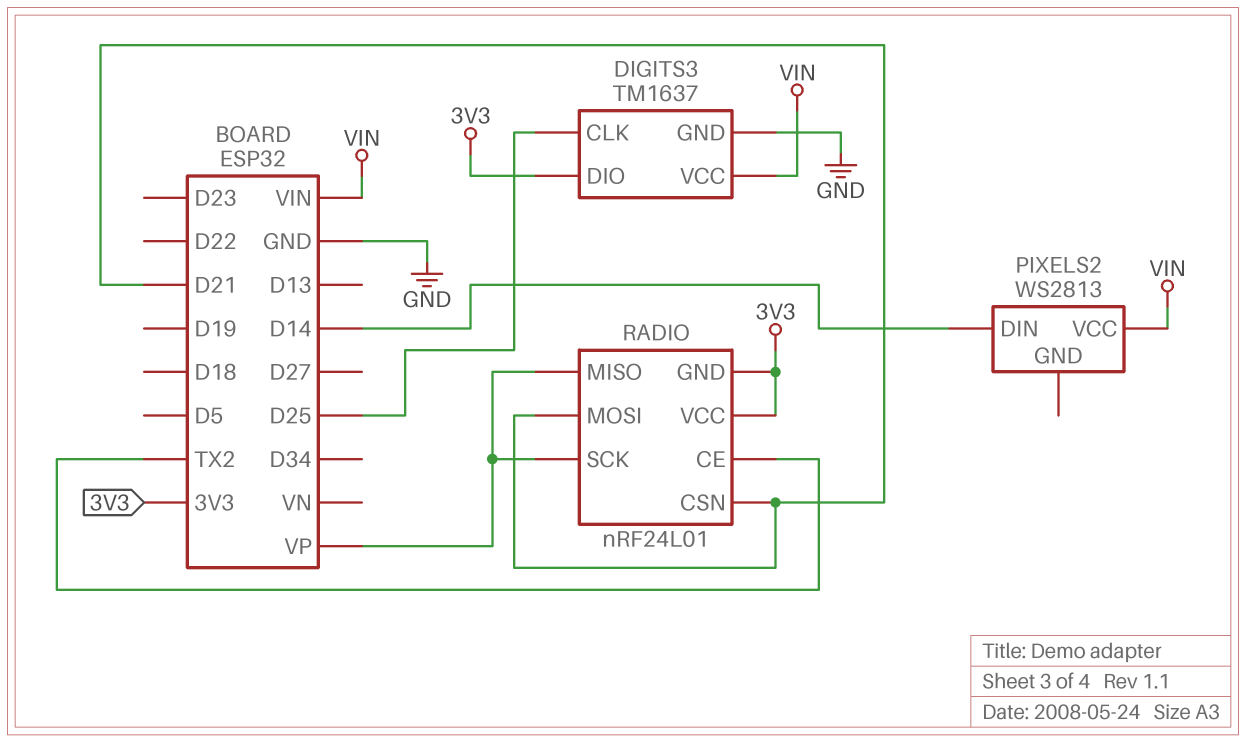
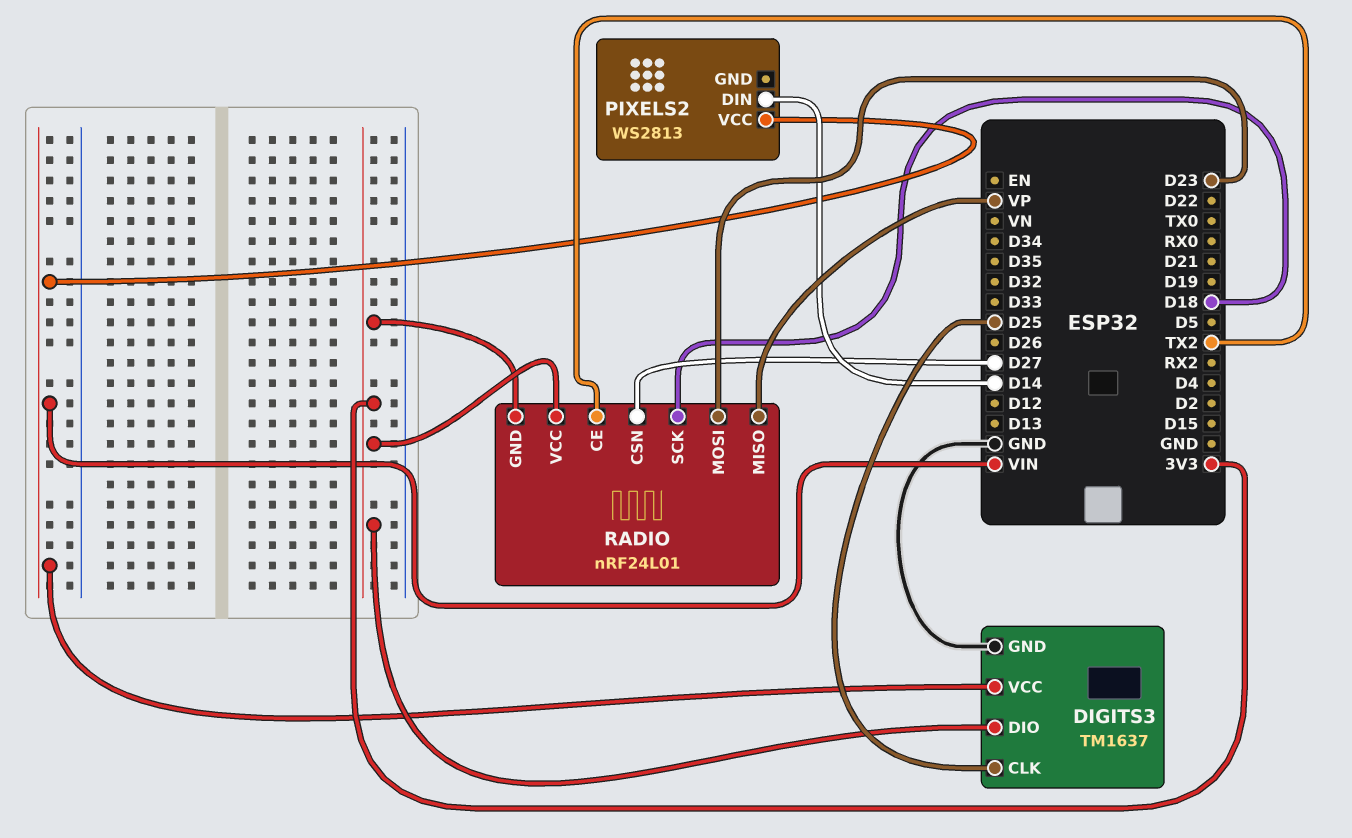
RADIO pin CSN: D21 -> D27
RADIO pin MOSI: D21 -> D23
RADIO pin SCK: VP -> D18

